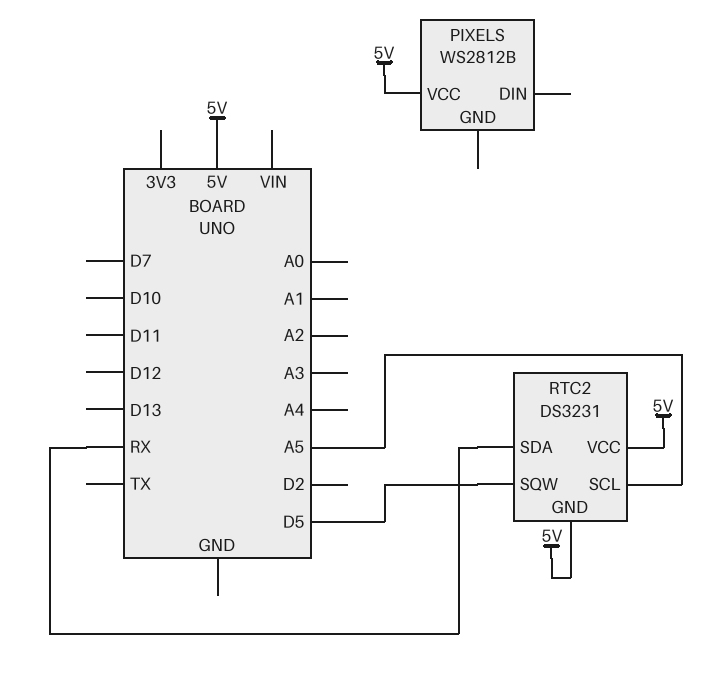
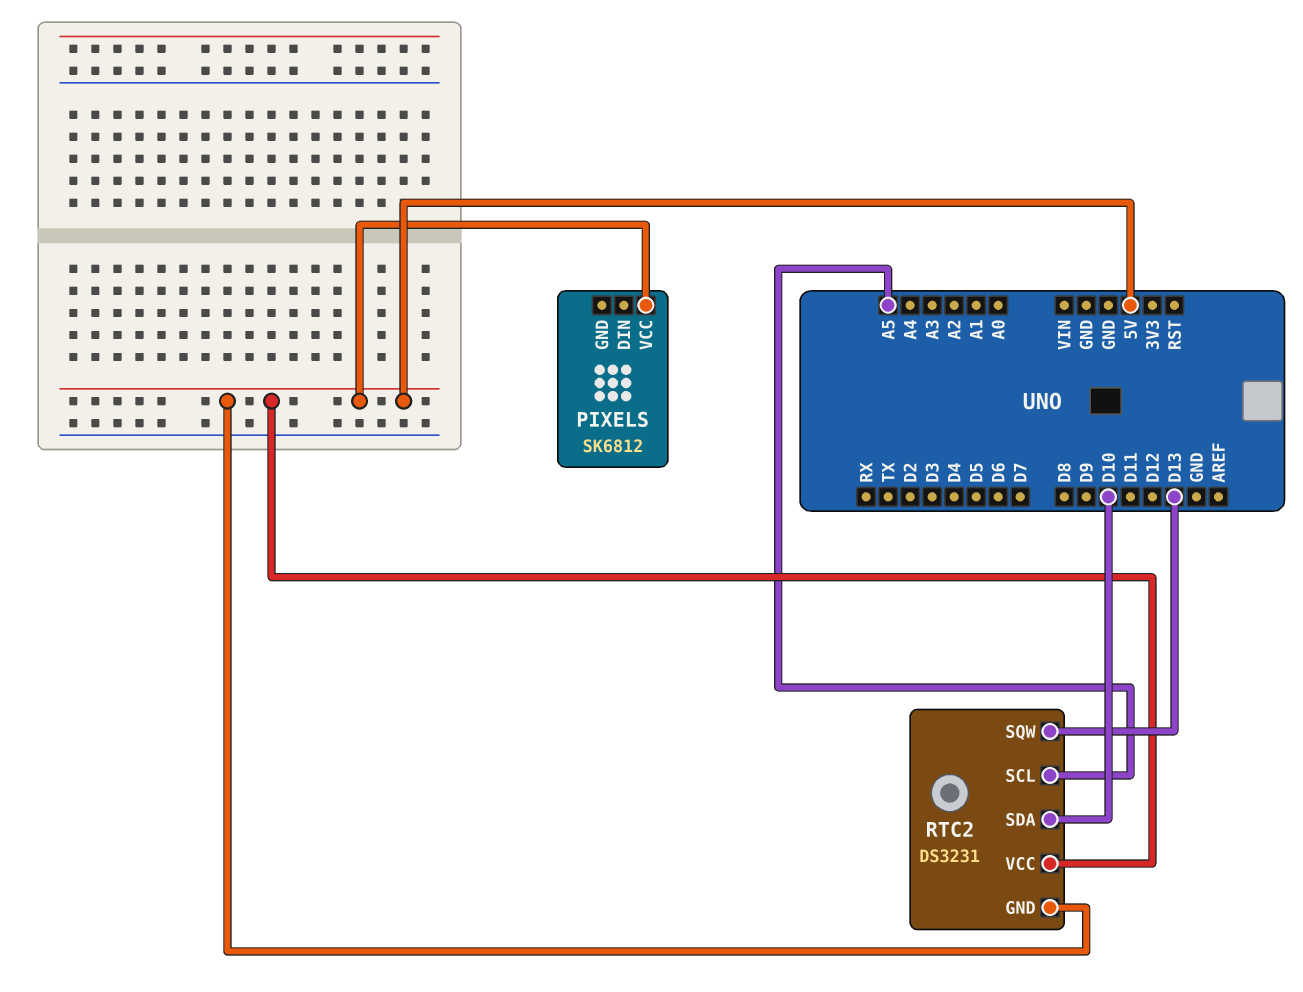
PIXELS: WS2812B -> SK6812
RTC2 pin SDA: RX -> D10
RTC2 pin SQW: D5 -> D13

